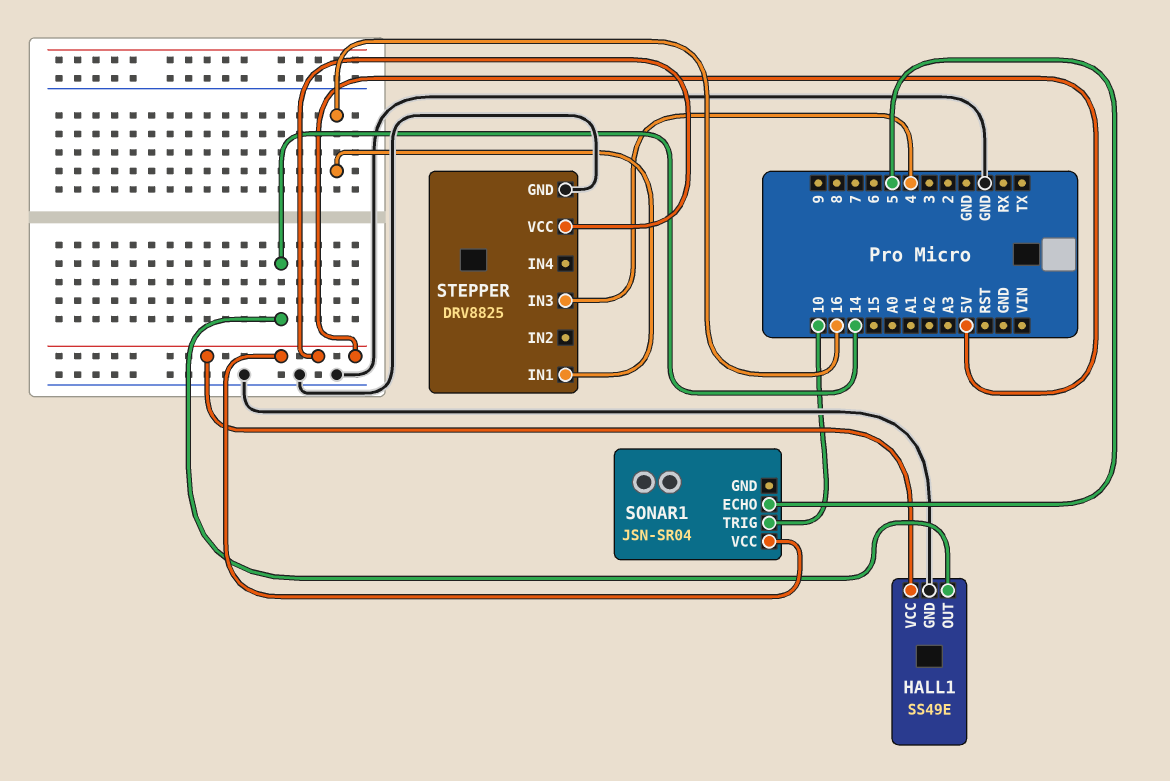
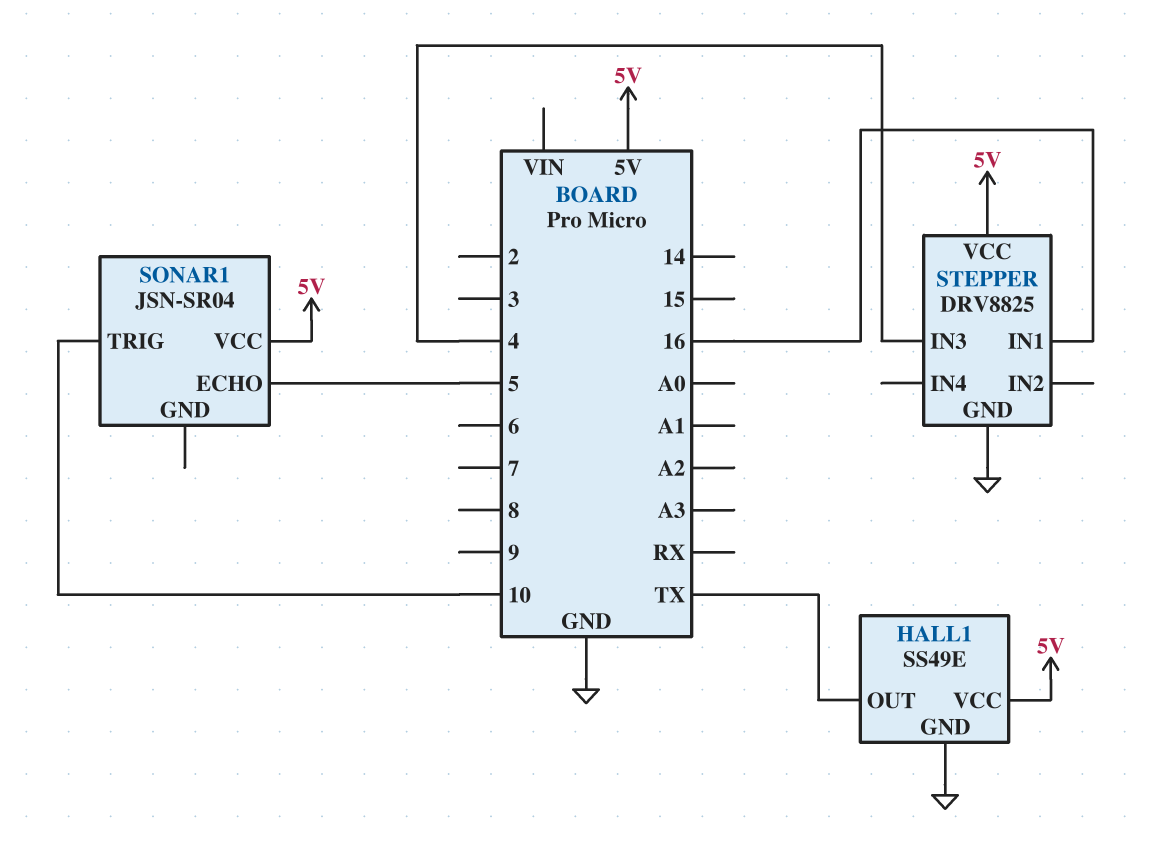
HALL1 pin OUT: 14 -> TX

